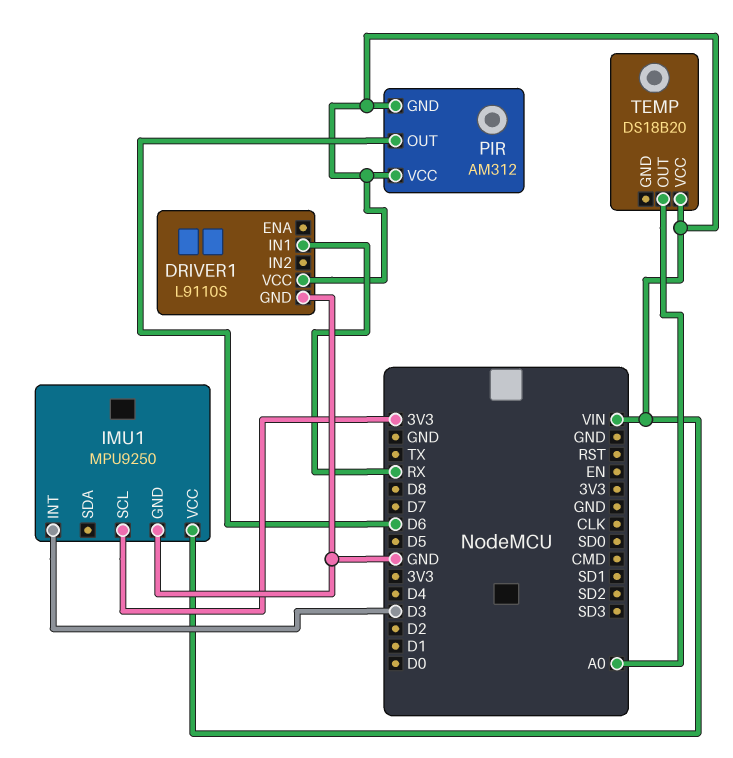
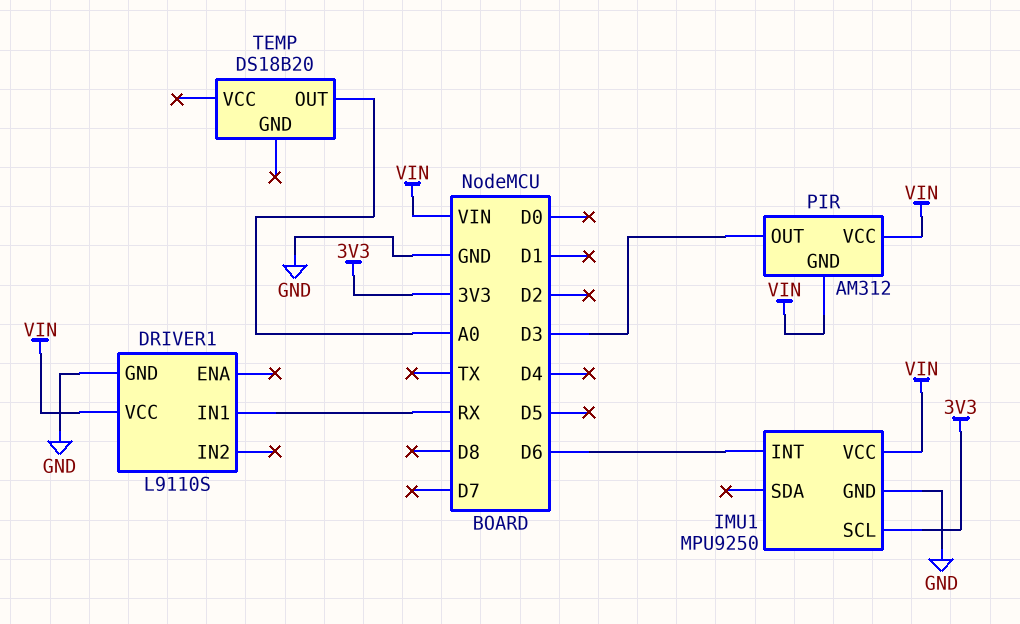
IMU1 pin INT: D3 -> D6
PIR pin OUT: D6 -> D3
TEMP pin VCC: VIN -> none

